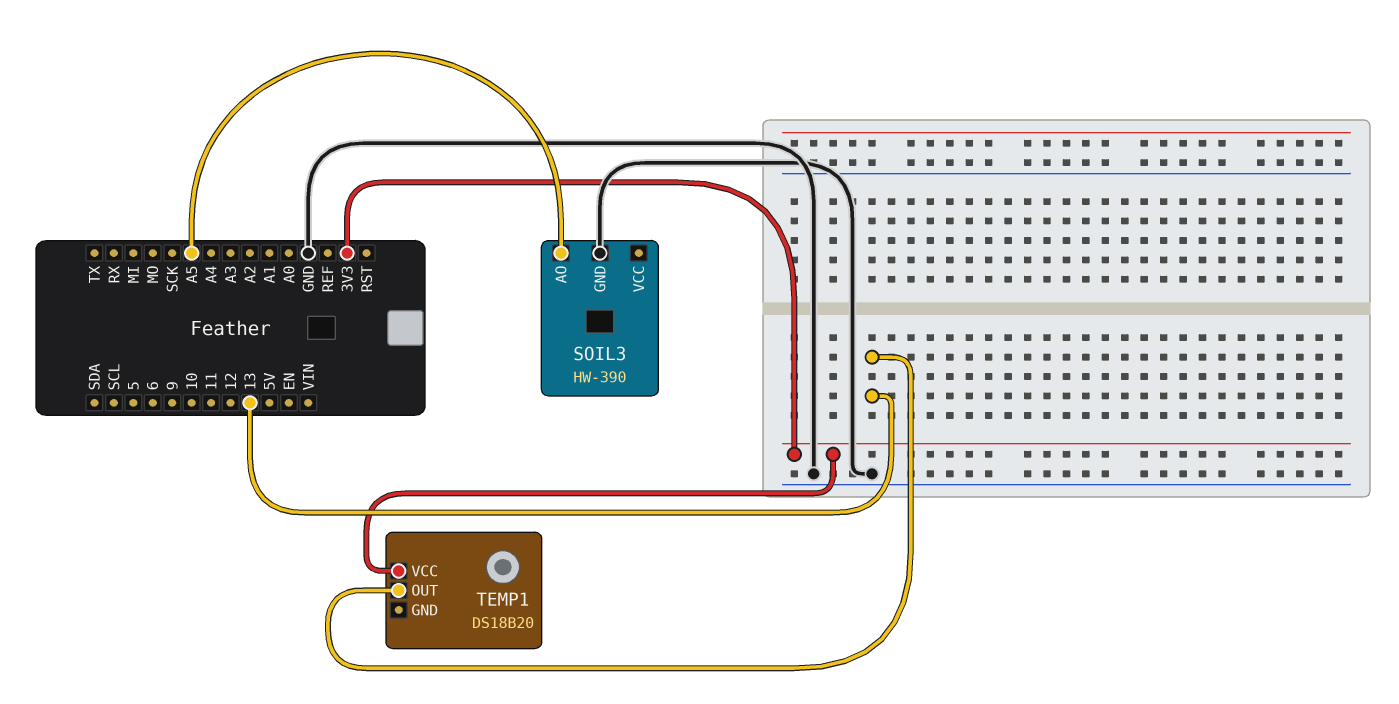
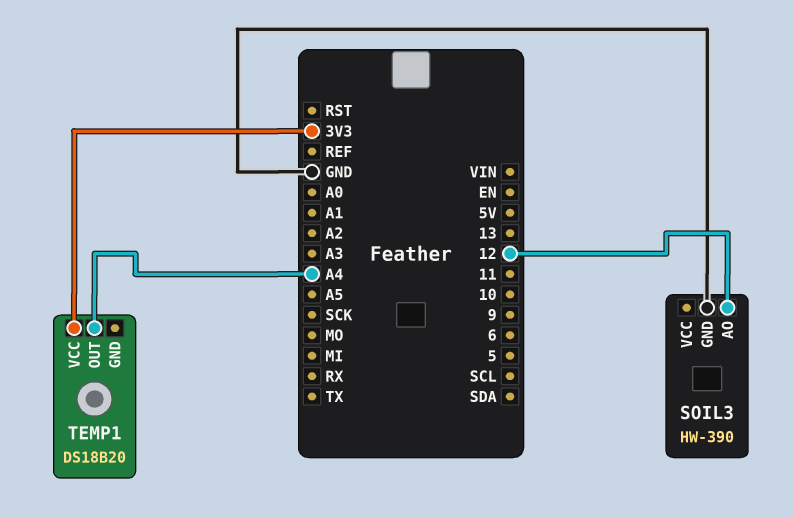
SOIL3 pin AO: A5 -> 12
TEMP1 pin OUT: 13 -> A4

